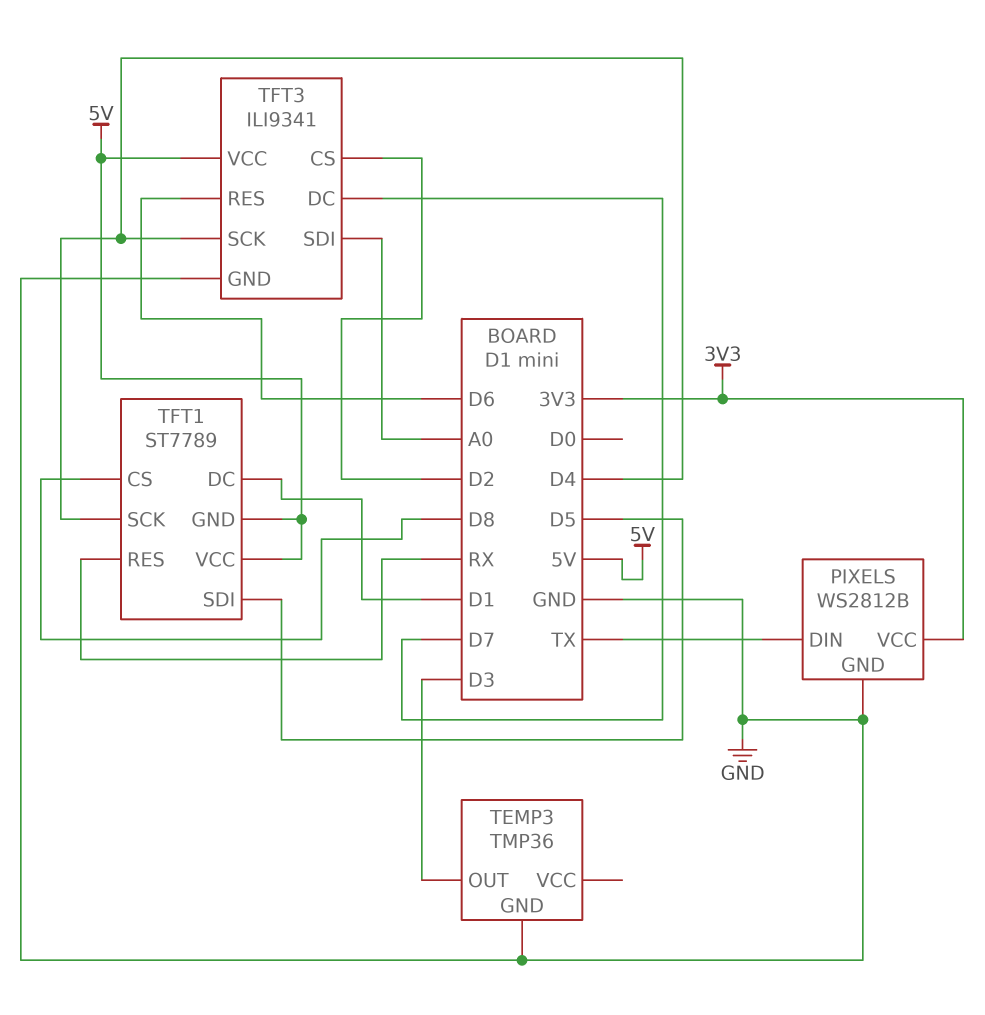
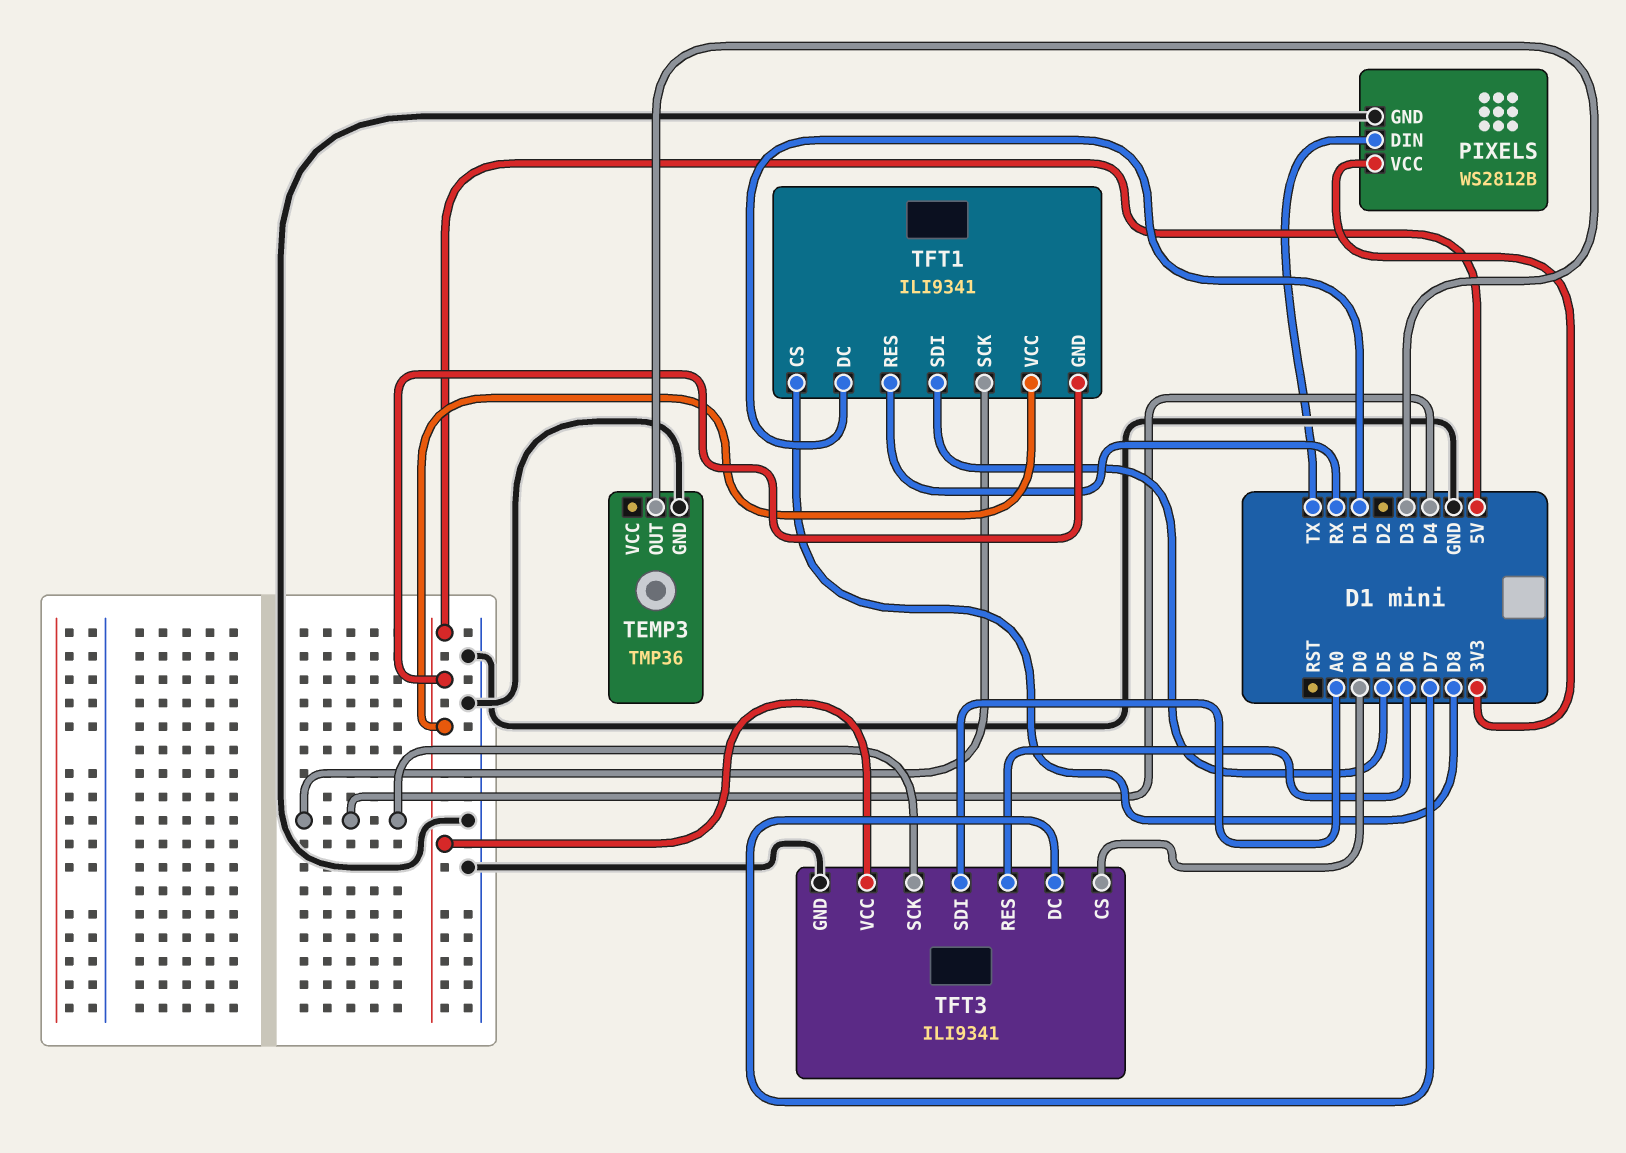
TFT1: ST7789 -> ILI9341
TFT3 pin CS: D2 -> D0

